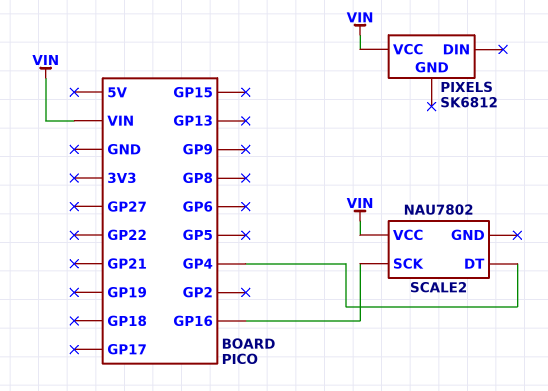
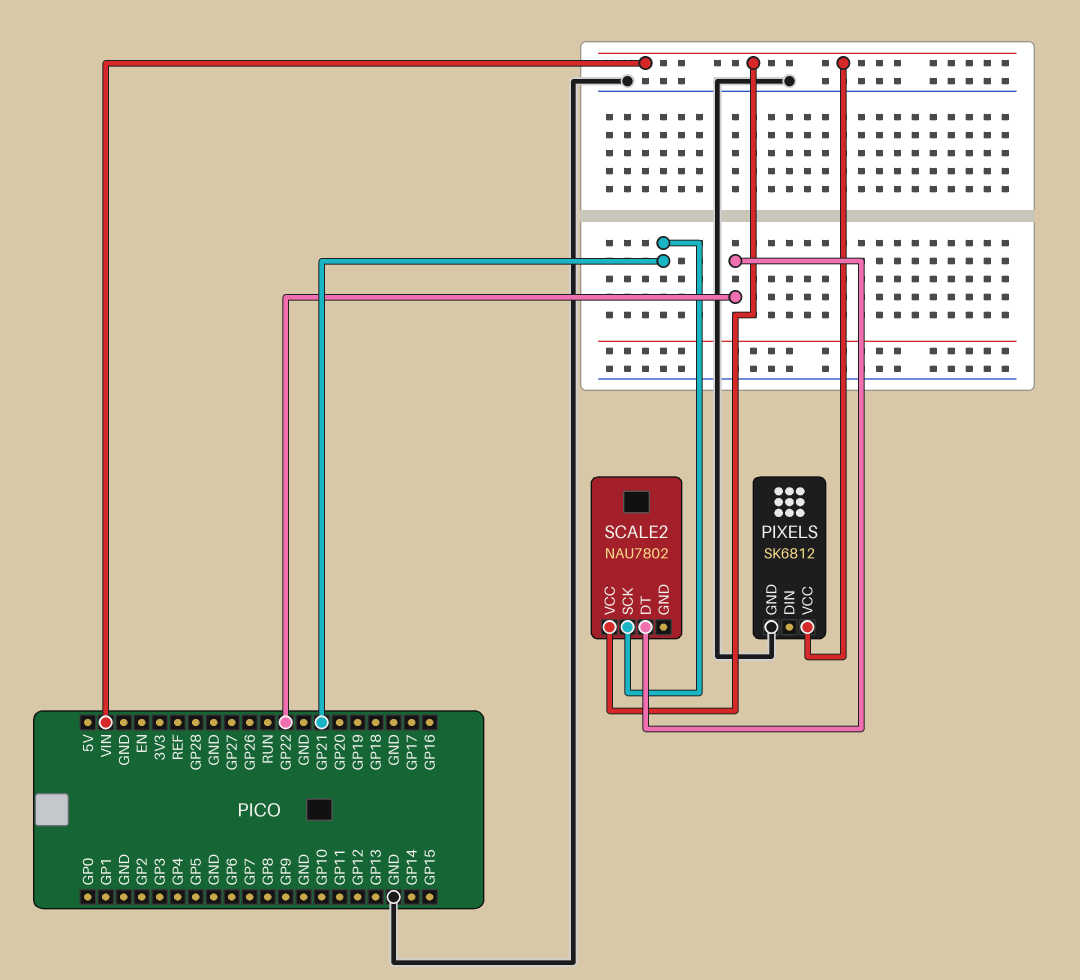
PIXELS pin GND: none -> GND
SCALE2 pin DT: GP4 -> GP22
SCALE2 pin SCK: GP16 -> GP21

